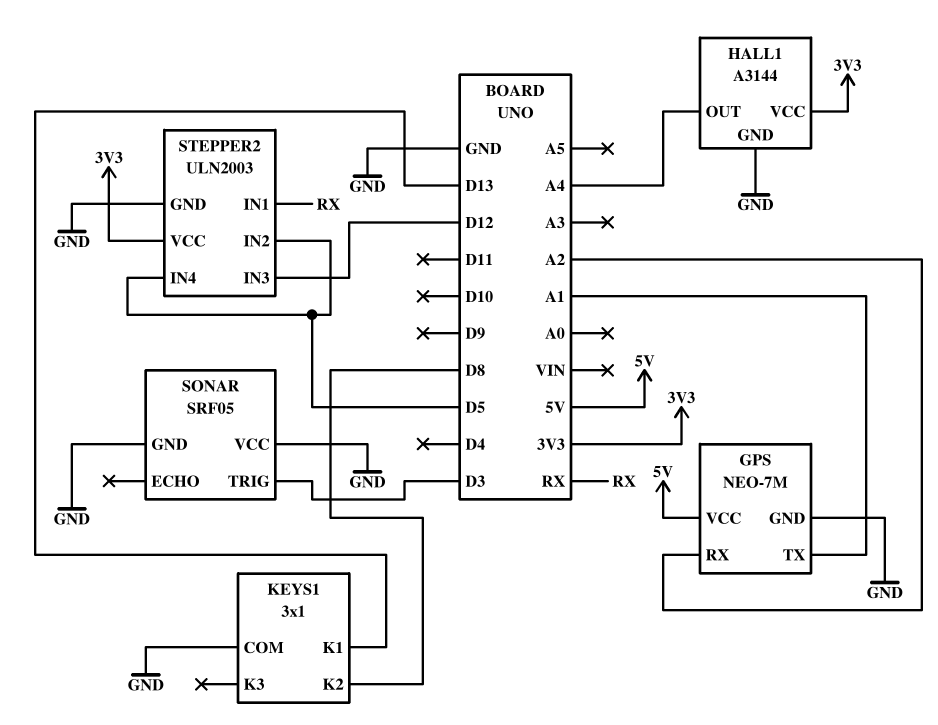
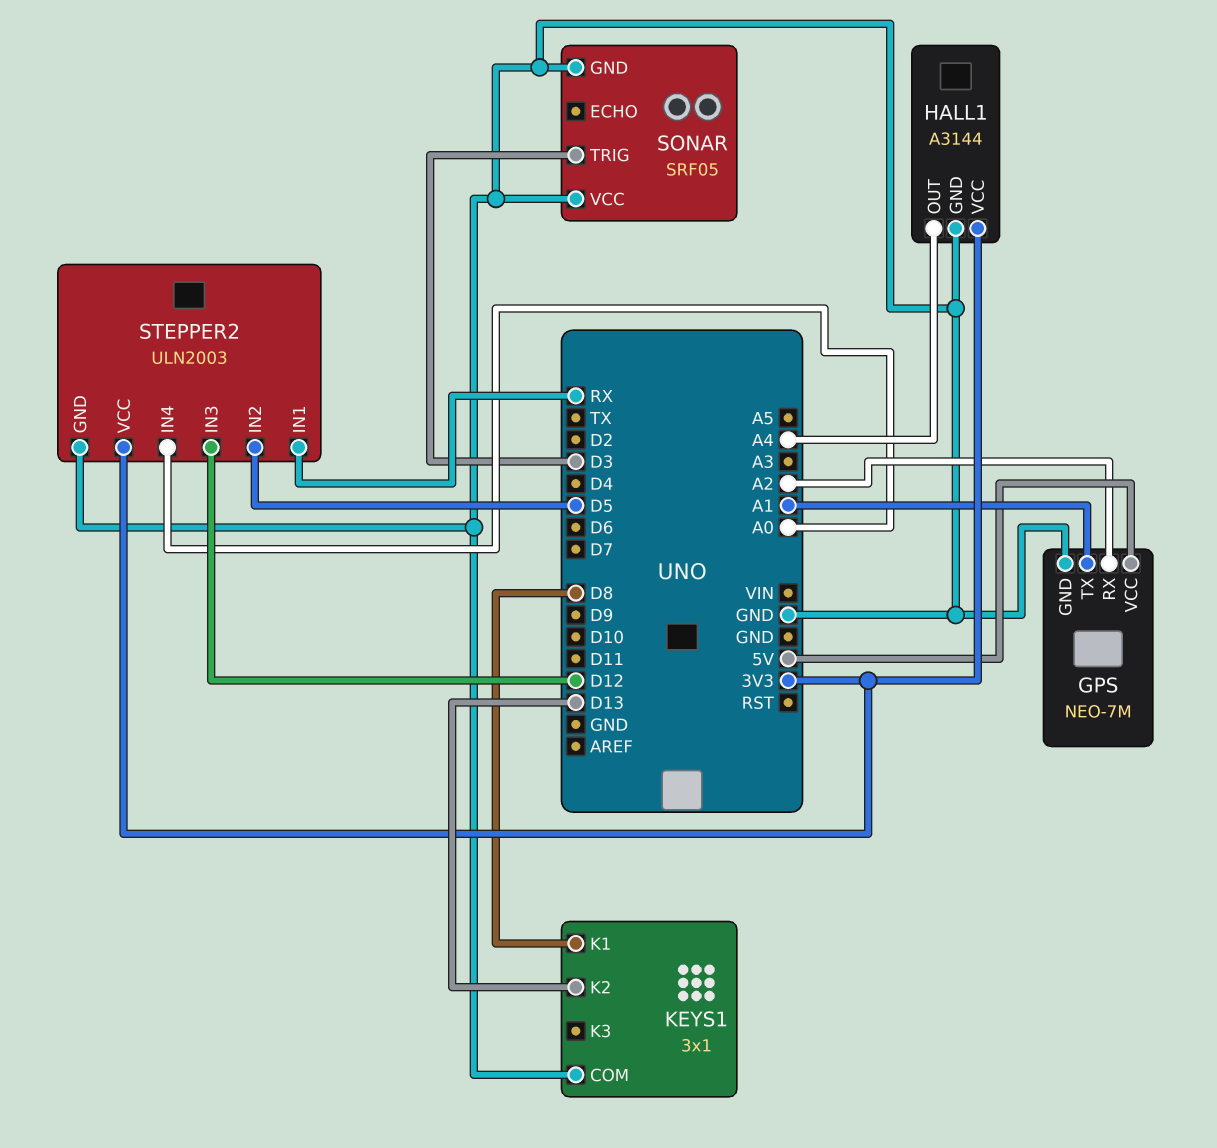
KEYS1 pin K1: D13 -> D8
KEYS1 pin K2: D8 -> D13
STEPPER2 pin IN4: D5 -> A0

